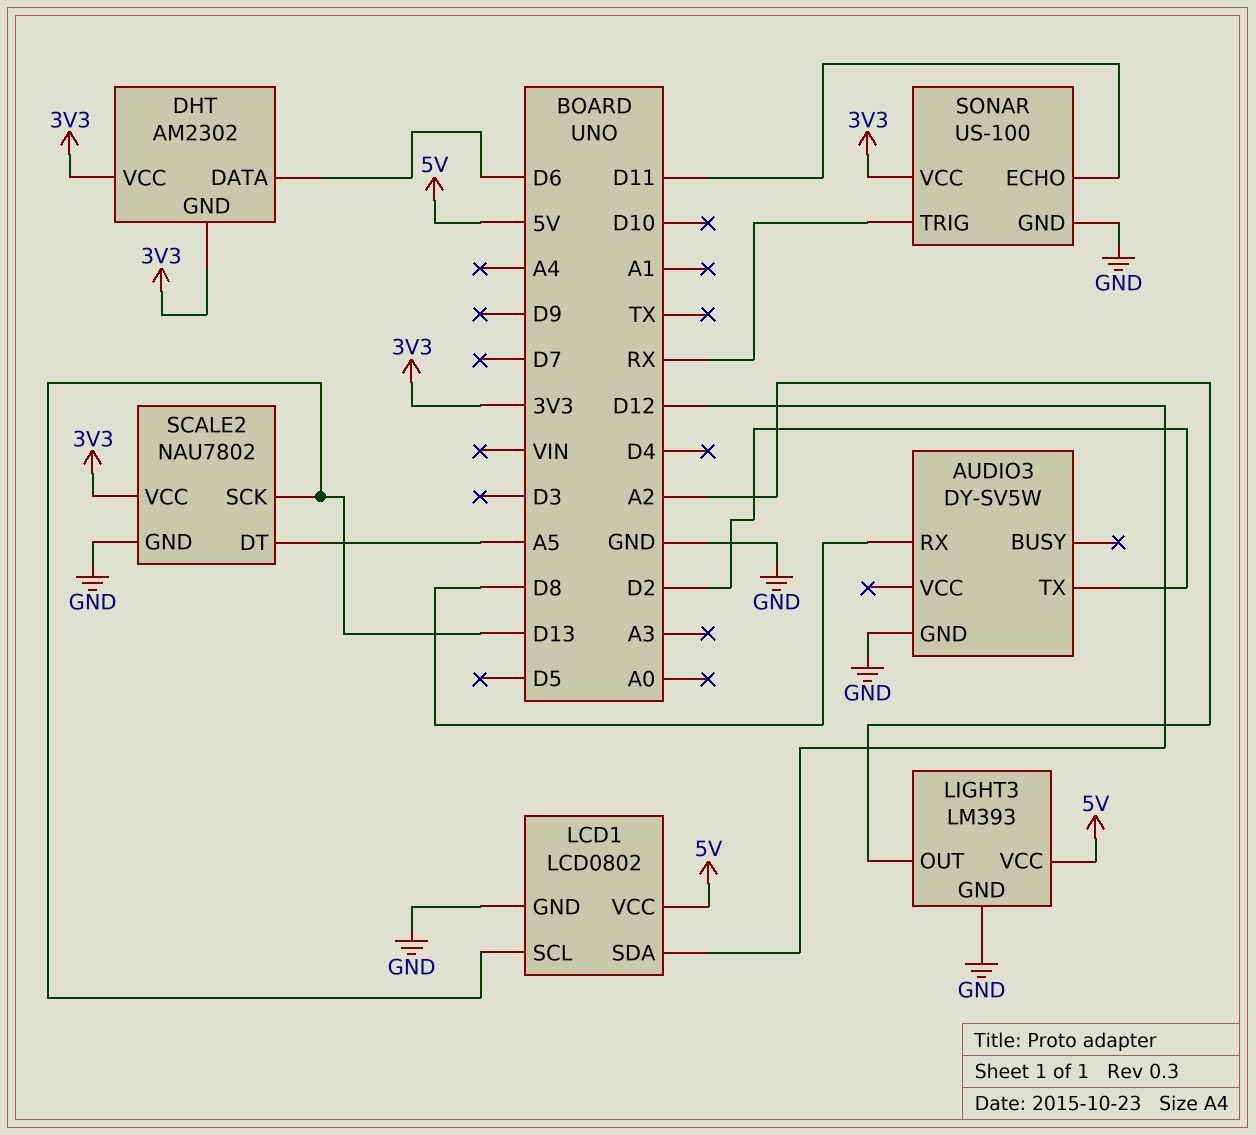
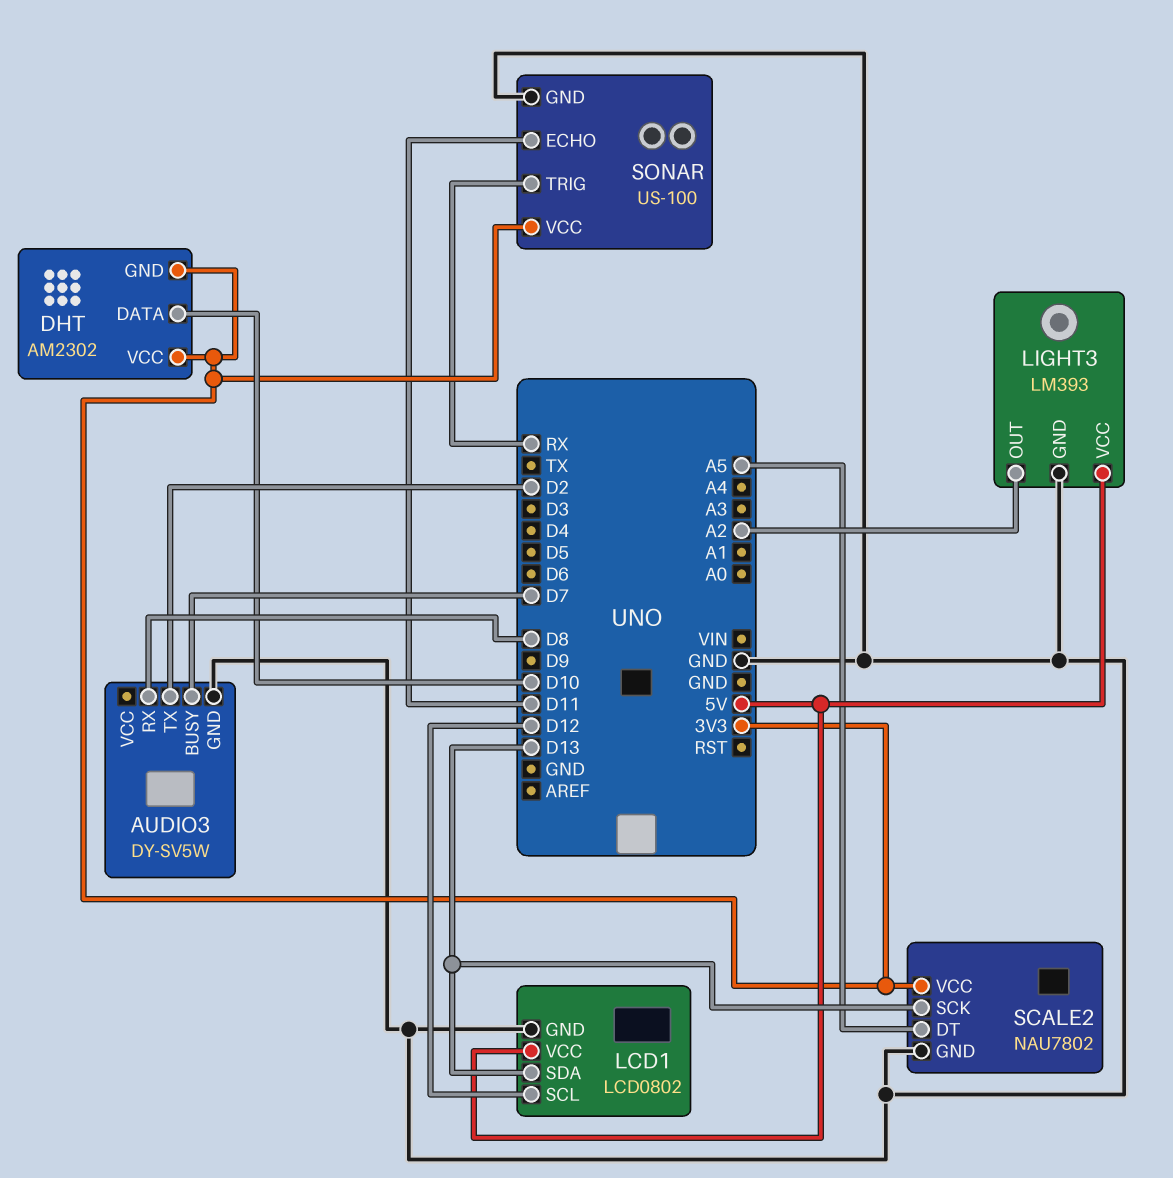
AUDIO3 pin BUSY: none -> D7
DHT pin DATA: D6 -> D10
LCD1 pin SCL: D13 -> D12
LCD1 pin SDA: D12 -> D13

